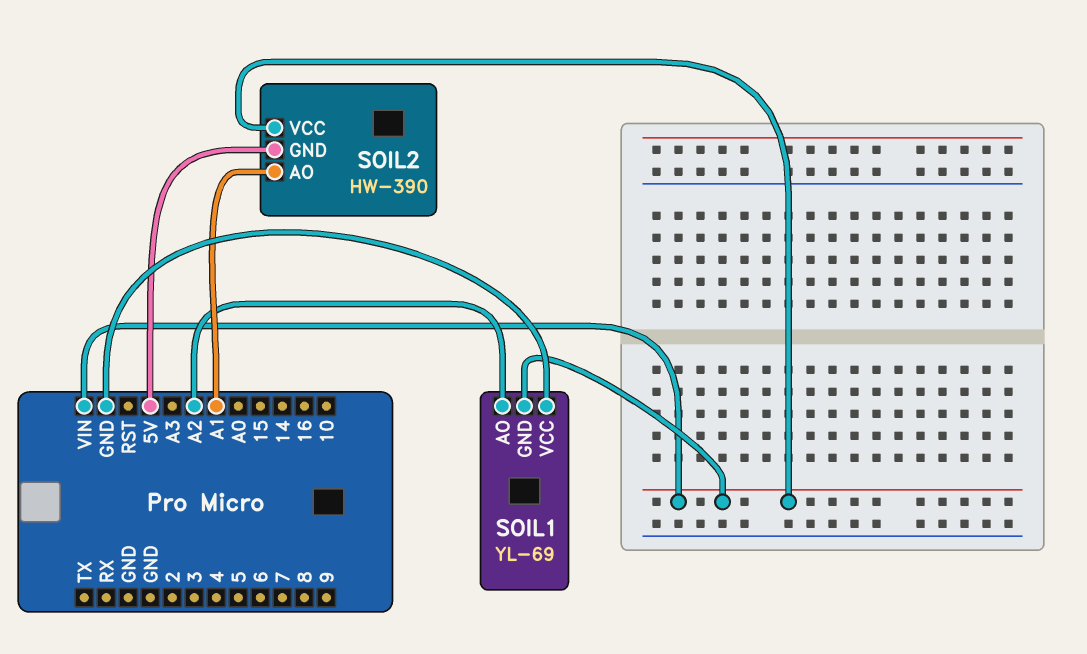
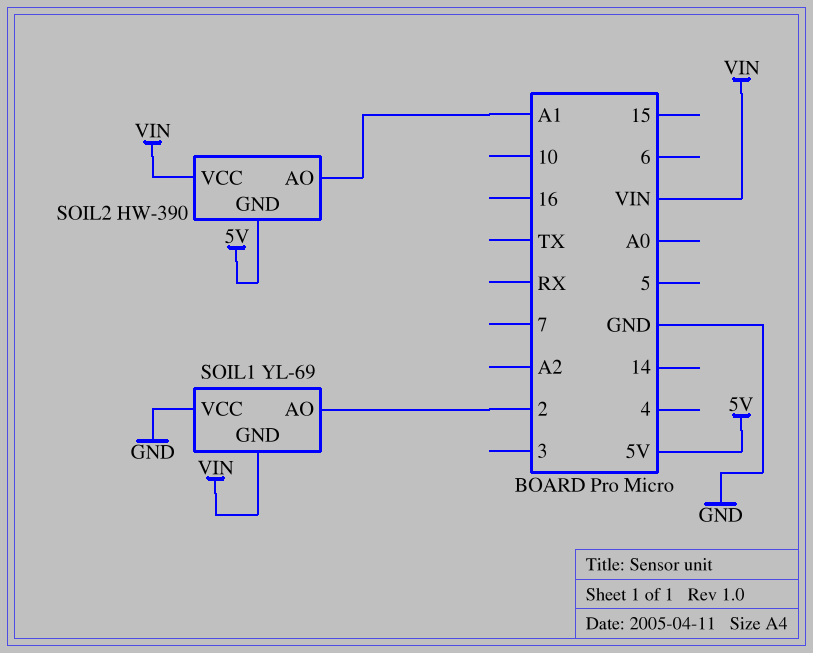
SOIL1 pin AO: A2 -> 2

